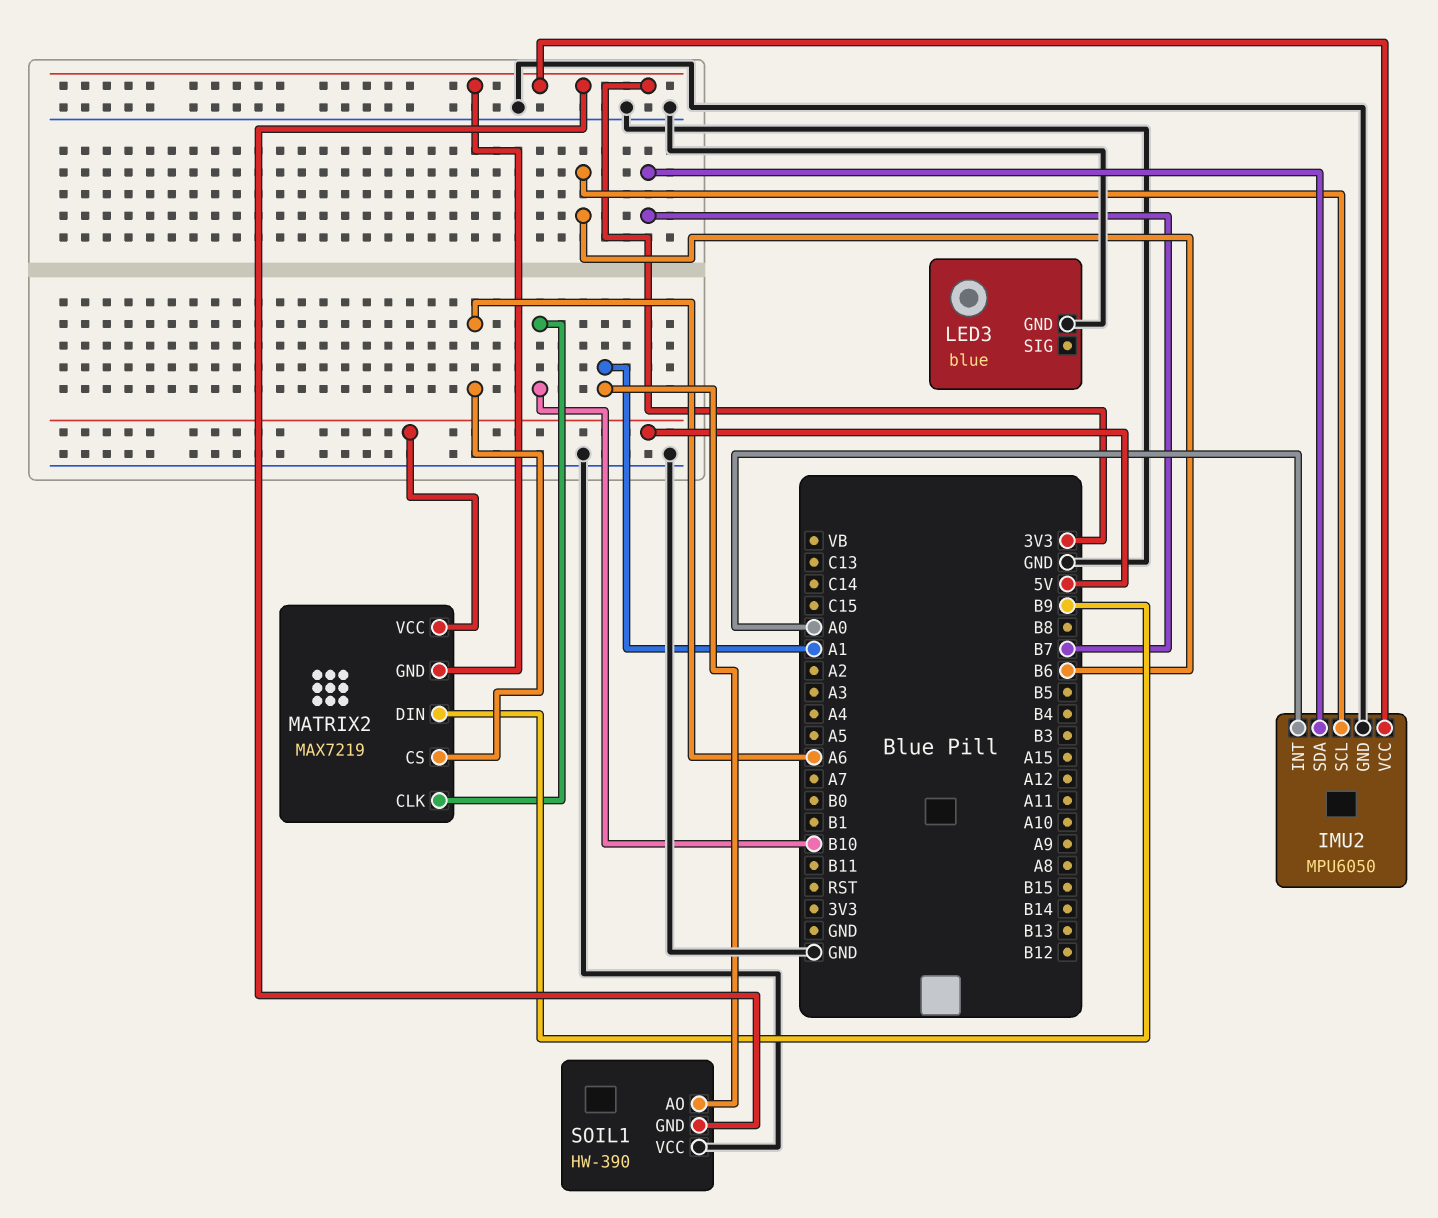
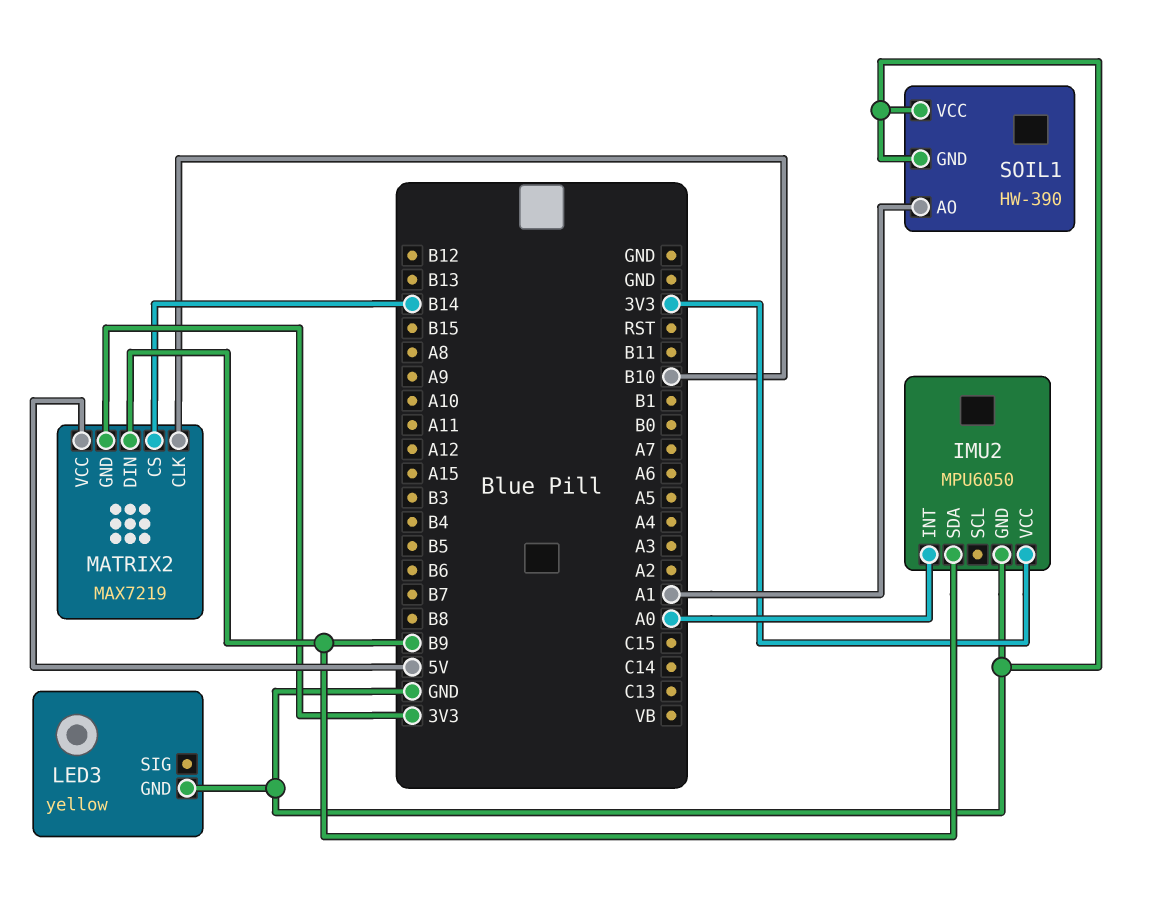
IMU2 pin SCL: B6 -> none
IMU2 pin SDA: B7 -> B9
LED3: blue -> yellow
MATRIX2 pin CS: A6 -> B14
SOIL1 pin GND: 3V3 -> GND

